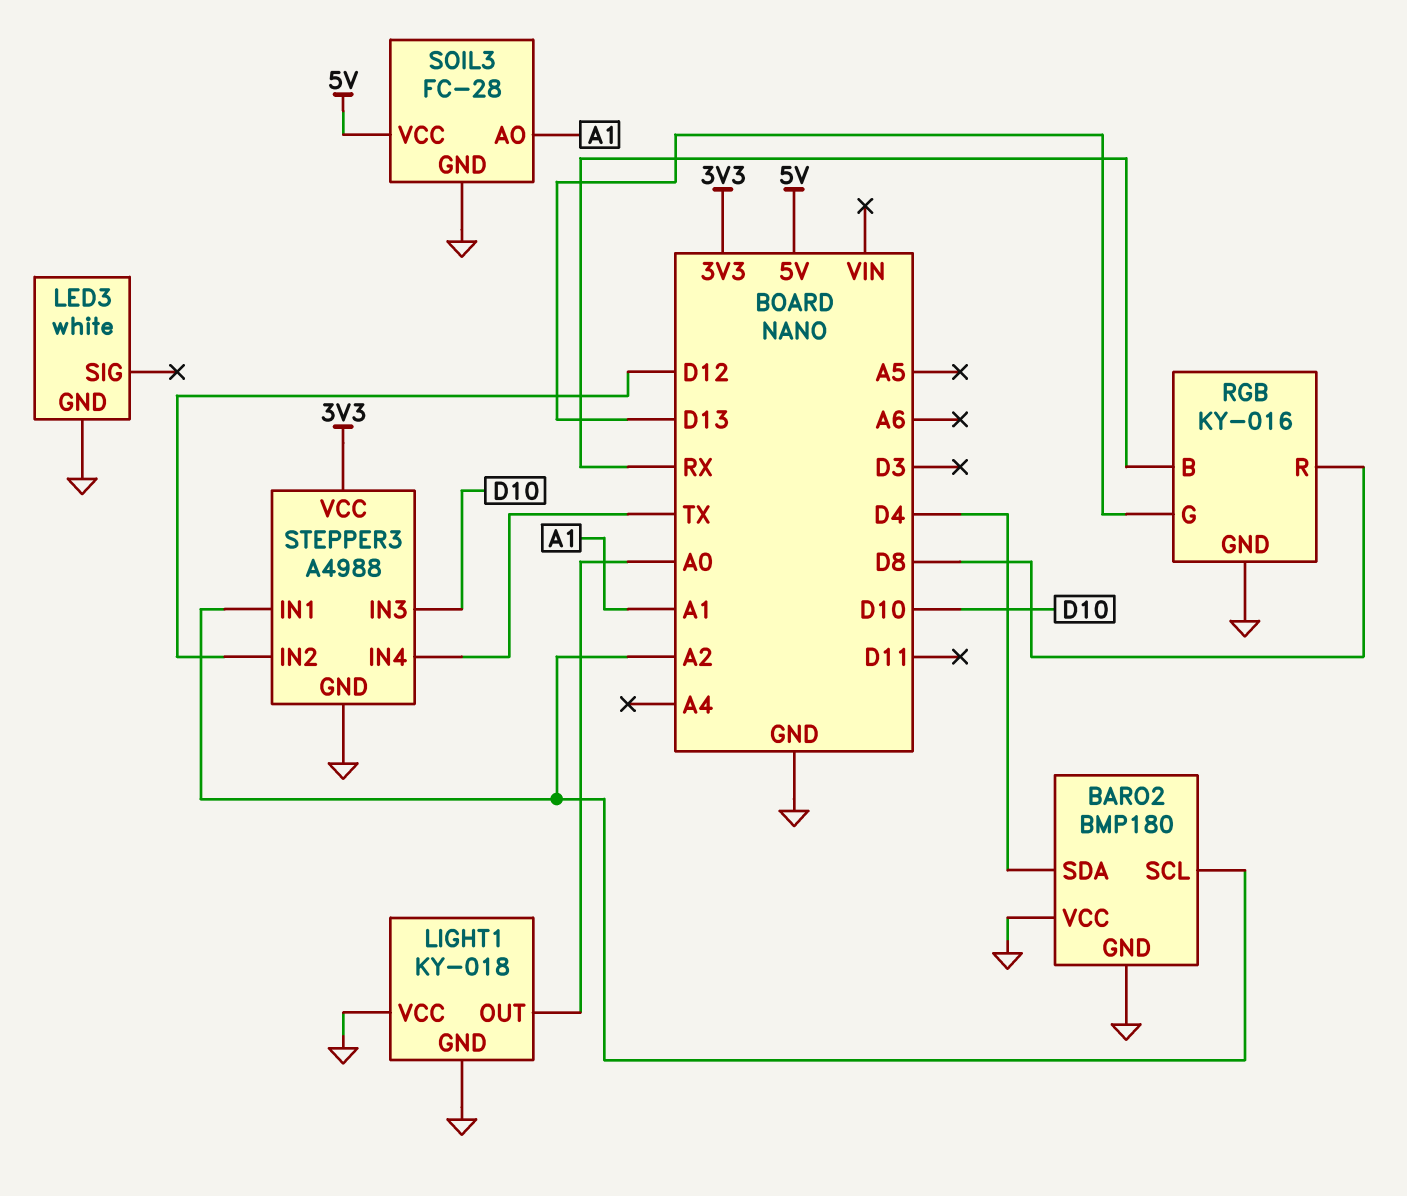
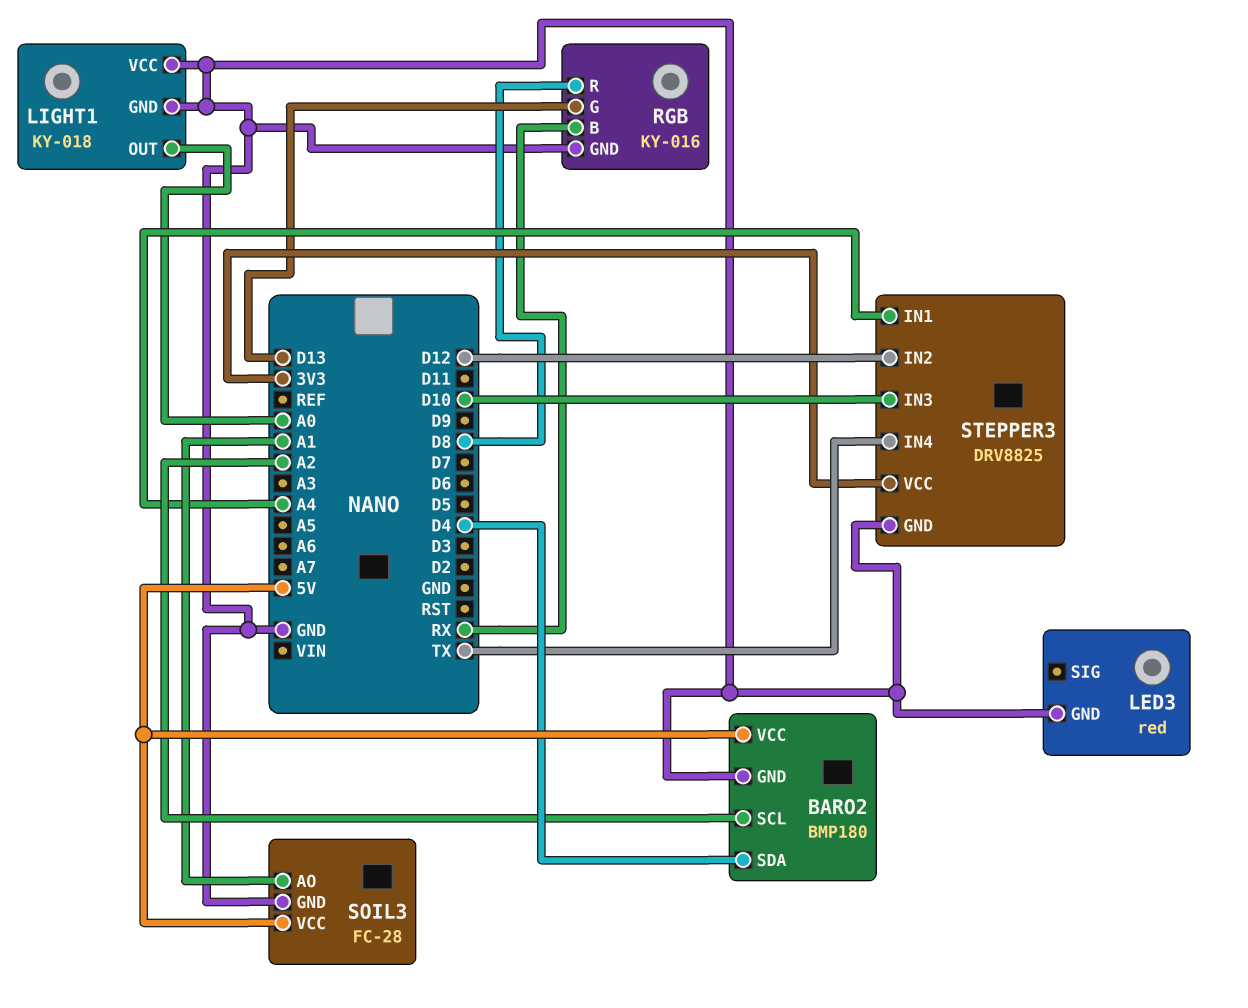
BARO2 pin VCC: GND -> 5V
LED3: white -> red
STEPPER3: A4988 -> DRV8825
STEPPER3 pin IN1: A2 -> A4

